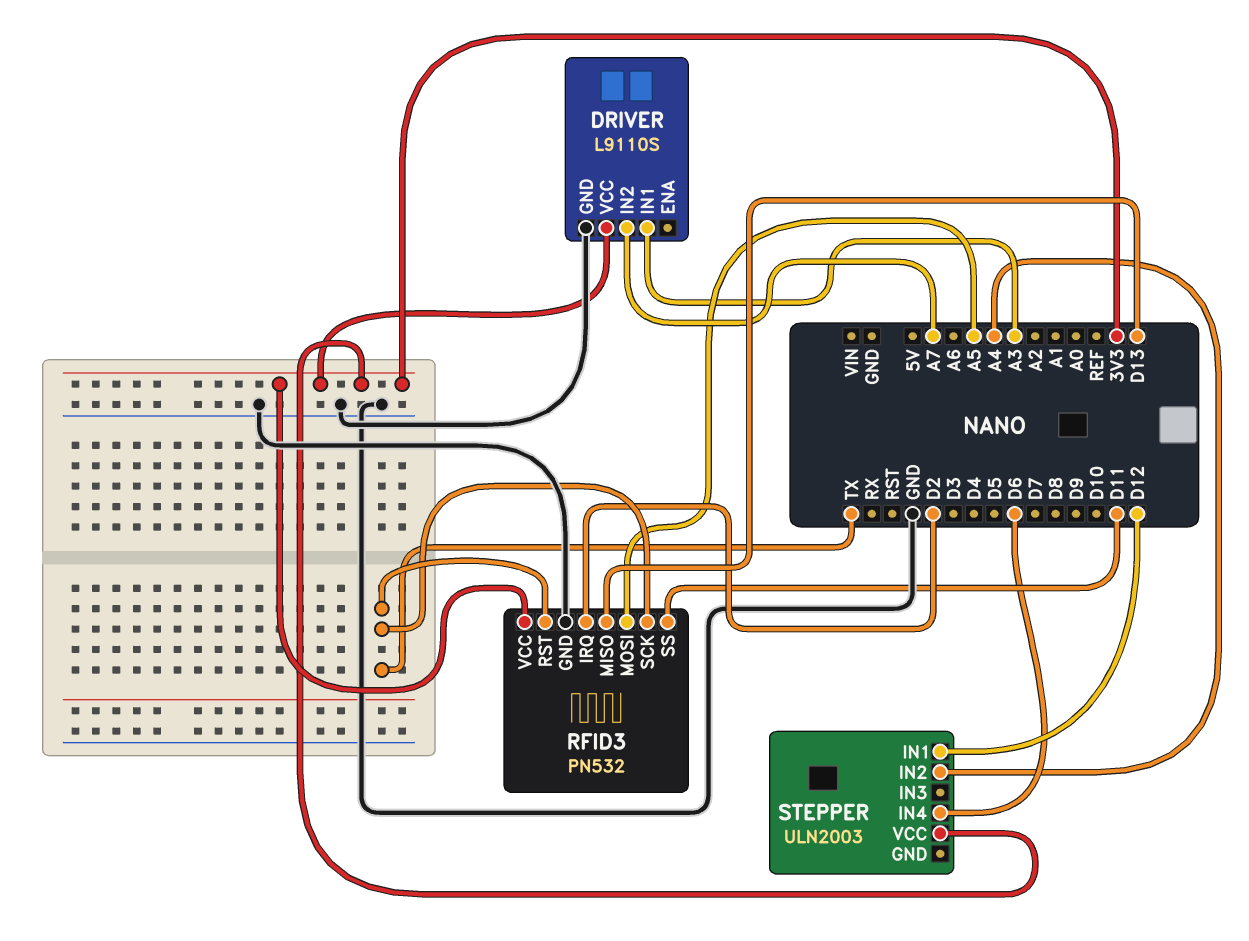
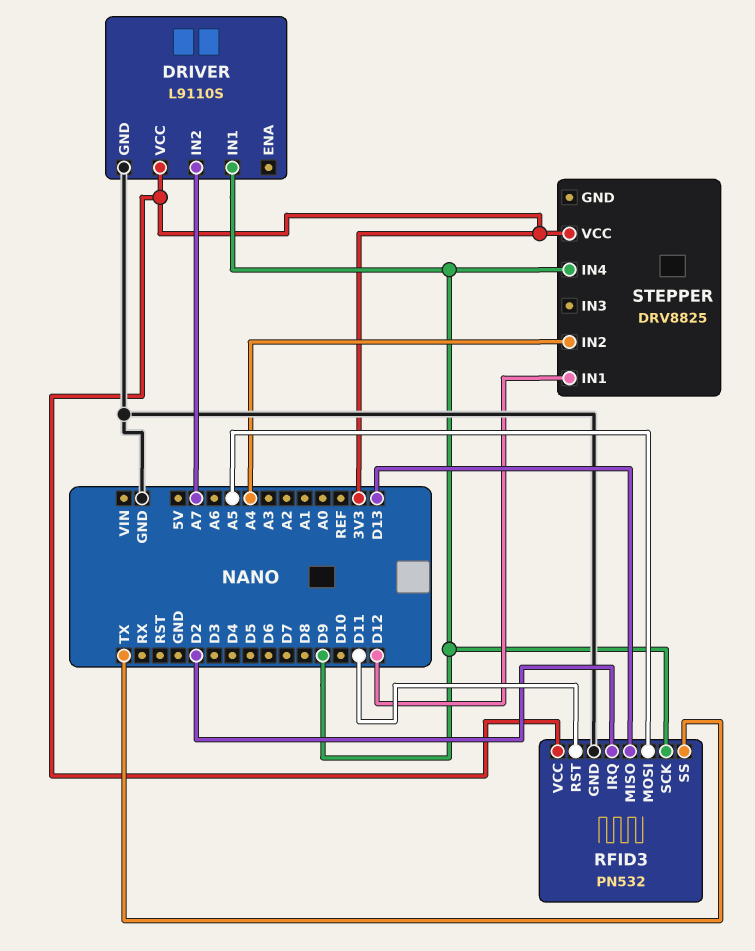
DRIVER pin IN1: A3 -> D9
RFID3 pin RST: TX -> D11
RFID3 pin SCK: TX -> D9
RFID3 pin SS: D11 -> TX
STEPPER: ULN2003 -> DRV8825
STEPPER pin IN4: D6 -> D9

